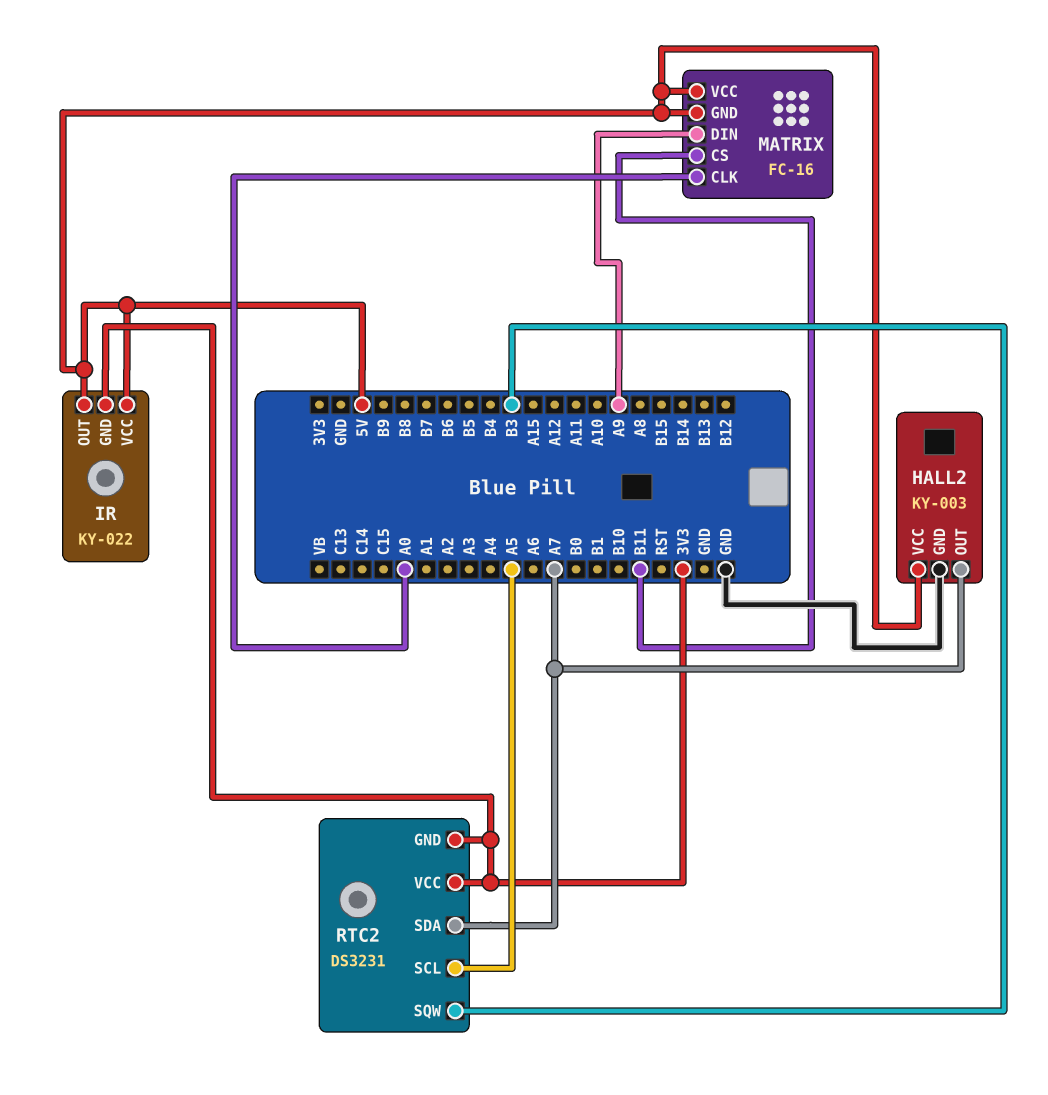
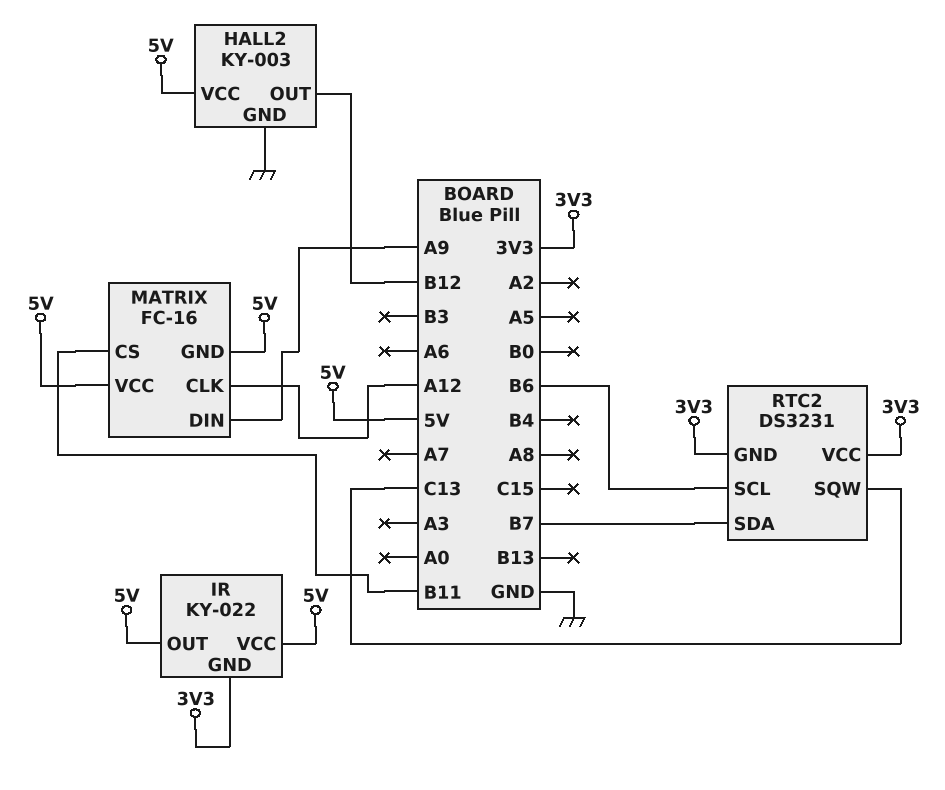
HALL2 pin OUT: A7 -> B12
MATRIX pin CLK: A0 -> A12
RTC2 pin SCL: A5 -> B6
RTC2 pin SDA: A7 -> B7
RTC2 pin SQW: B3 -> C13

